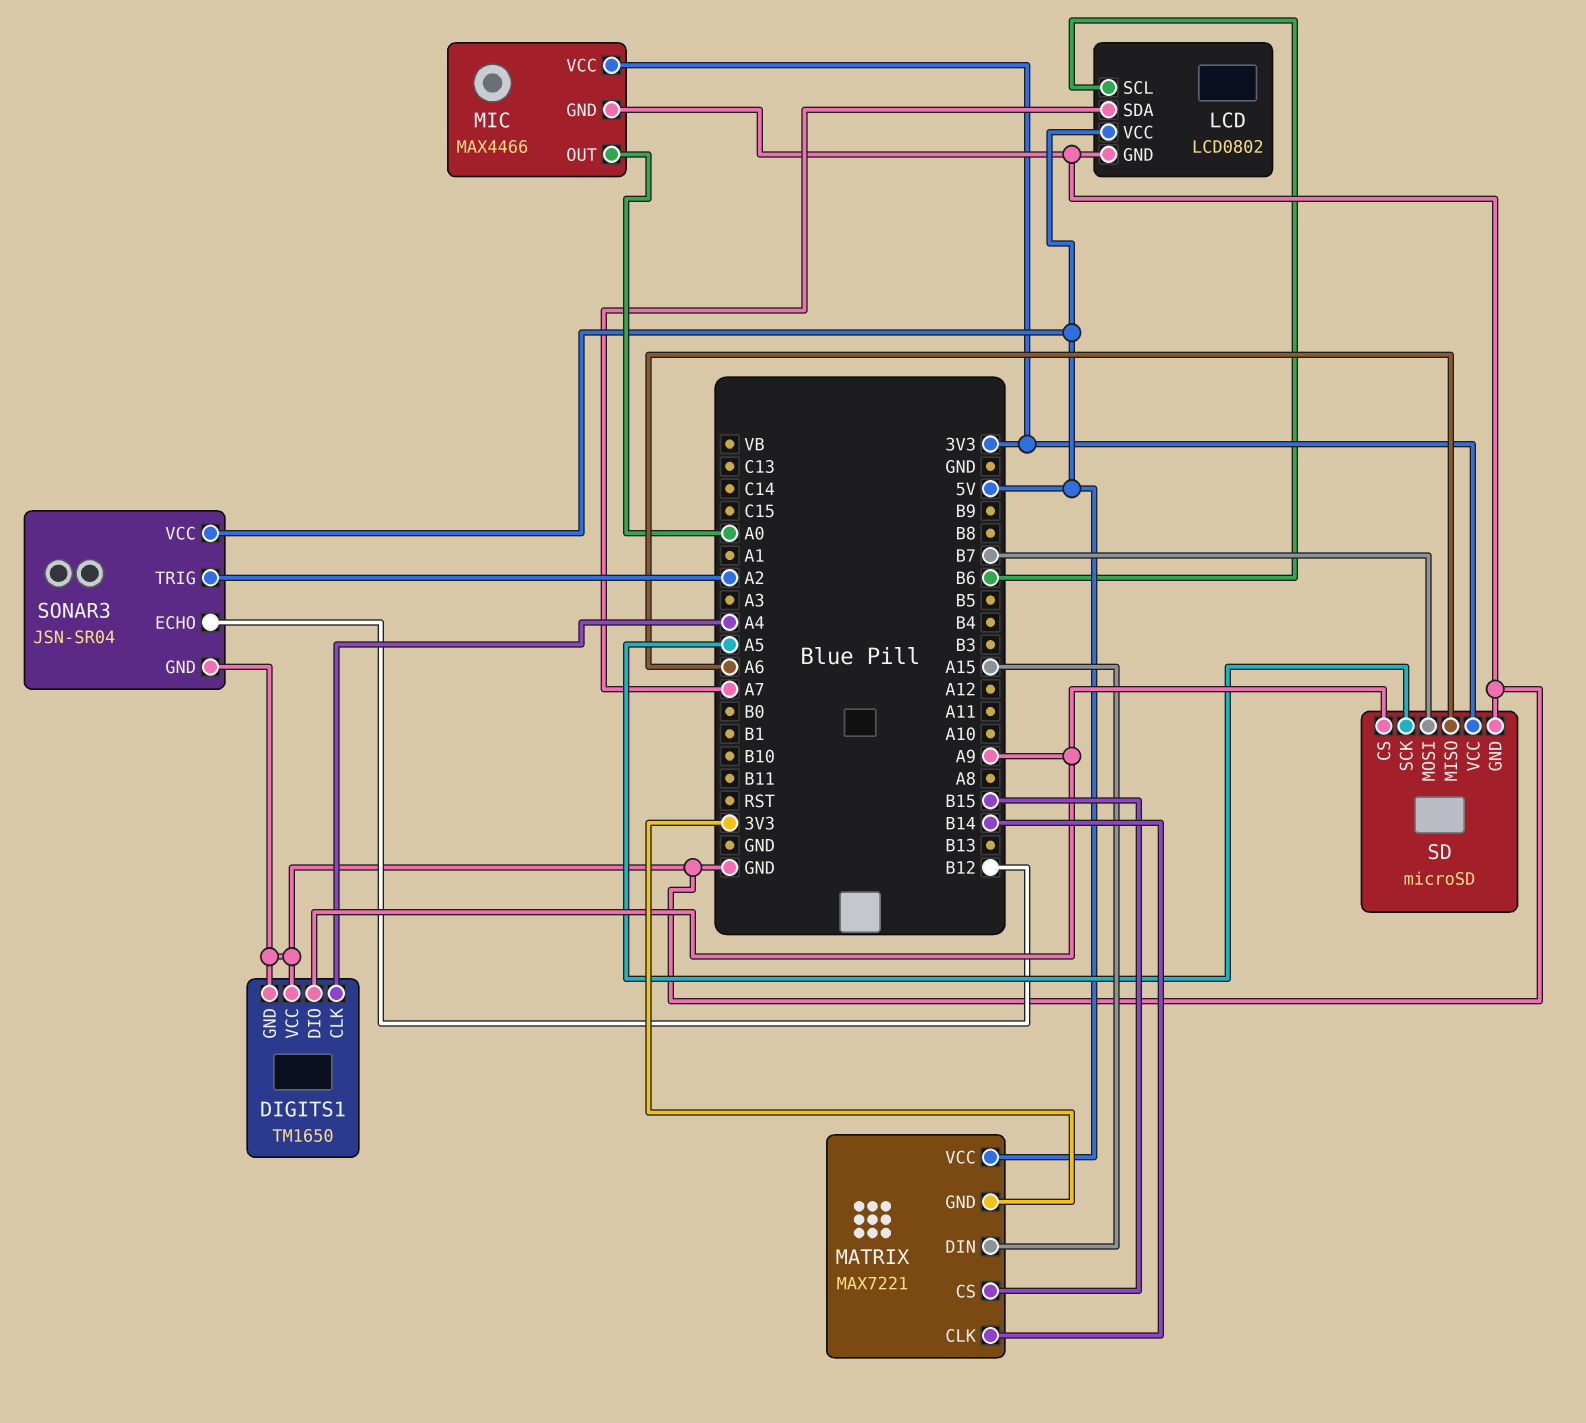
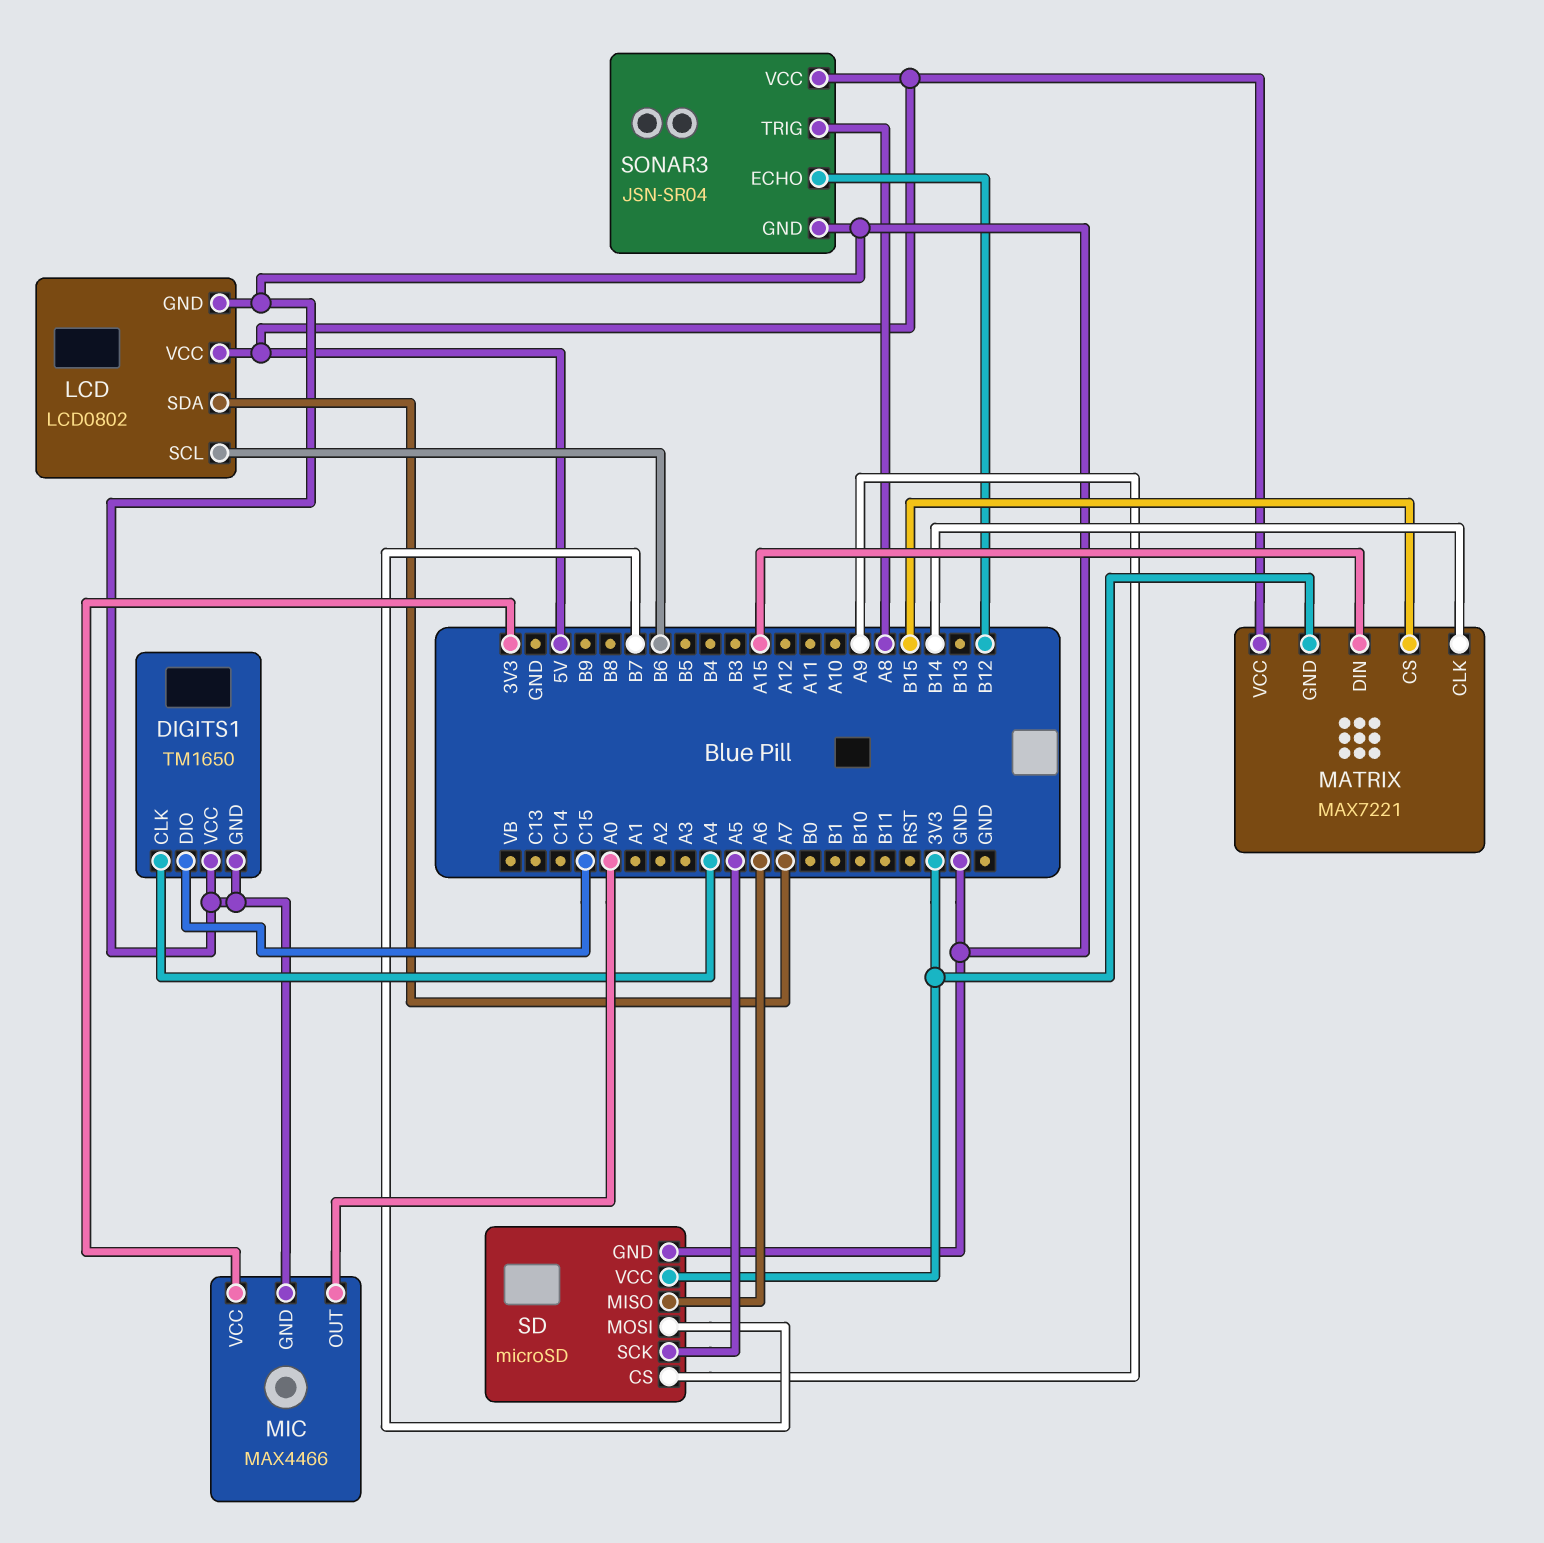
DIGITS1 pin DIO: A9 -> C15
SONAR3 pin TRIG: A2 -> A8

